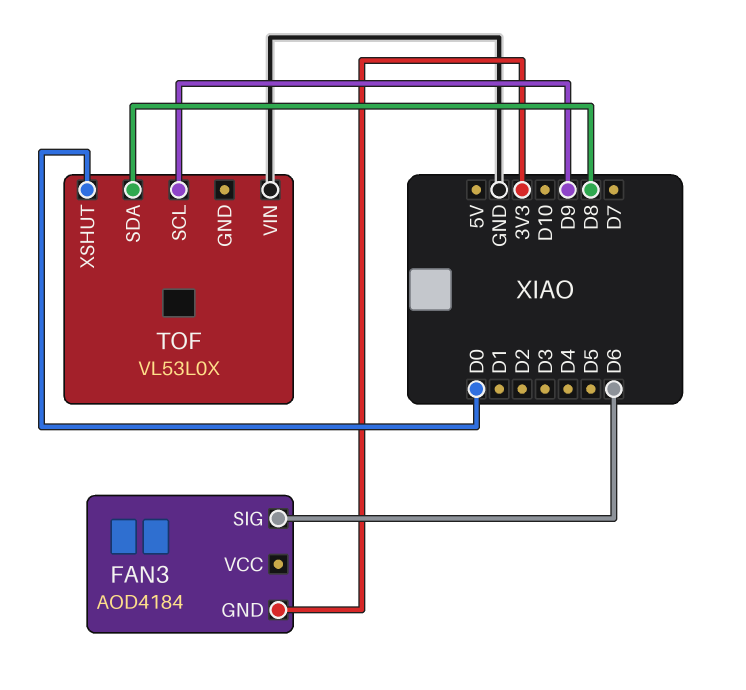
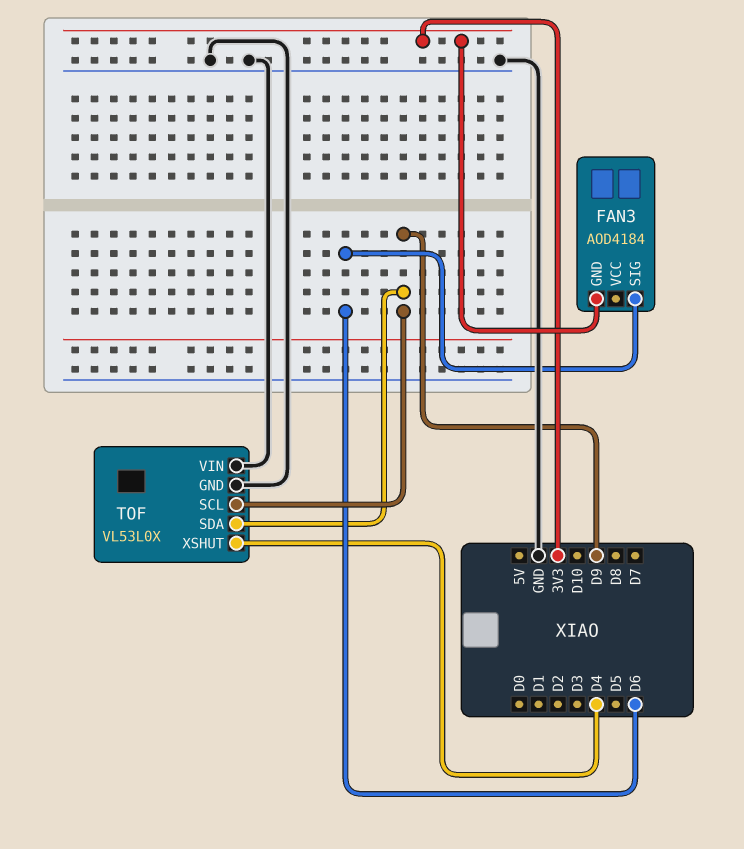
TOF pin GND: none -> GND
TOF pin SDA: D8 -> D9
TOF pin XSHUT: D0 -> D4

